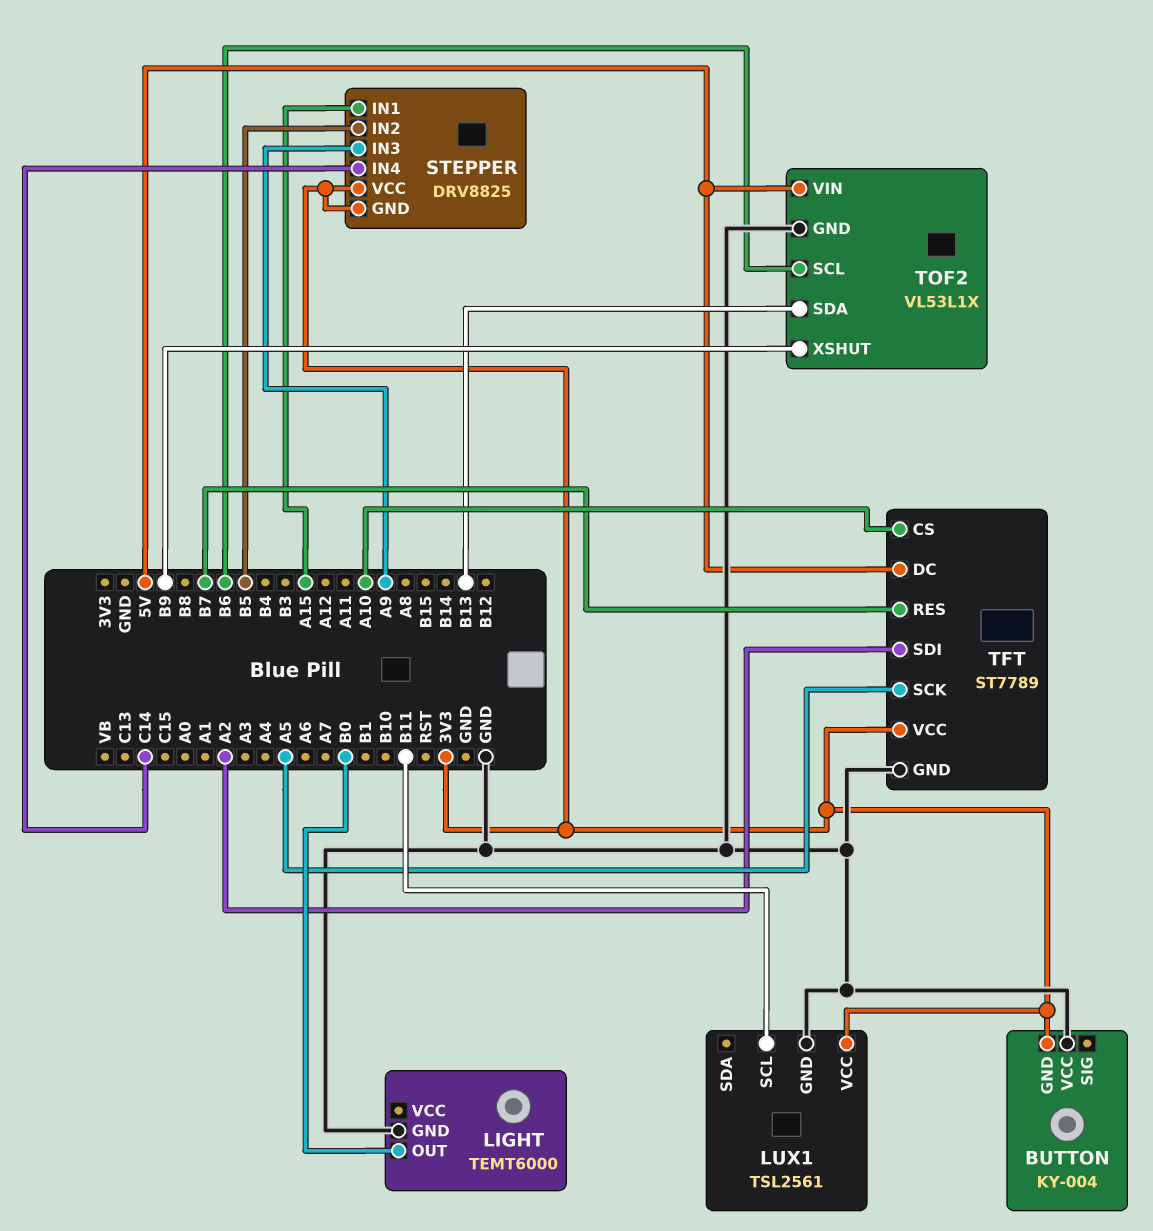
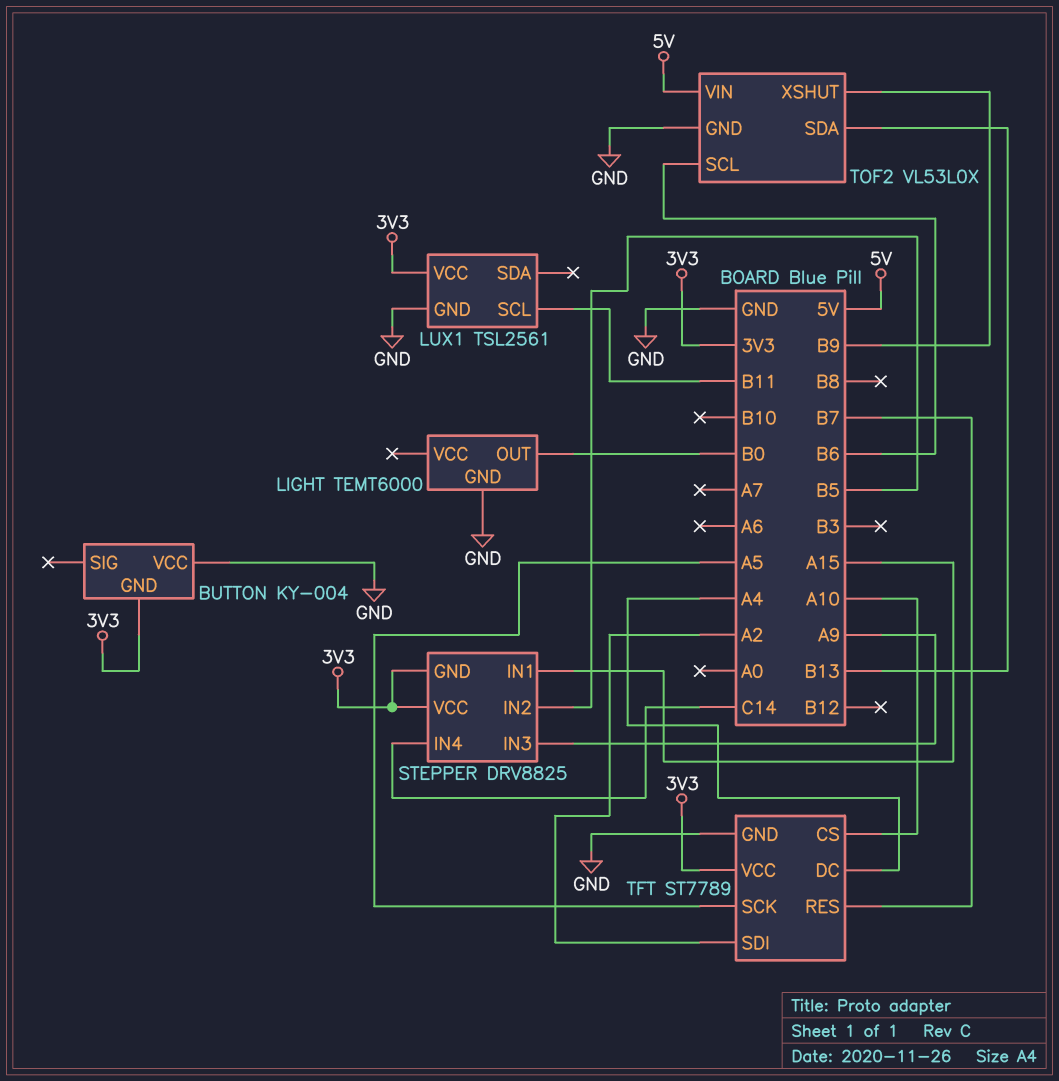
TFT pin DC: 5V -> A4
TOF2: VL53L1X -> VL53L0X

